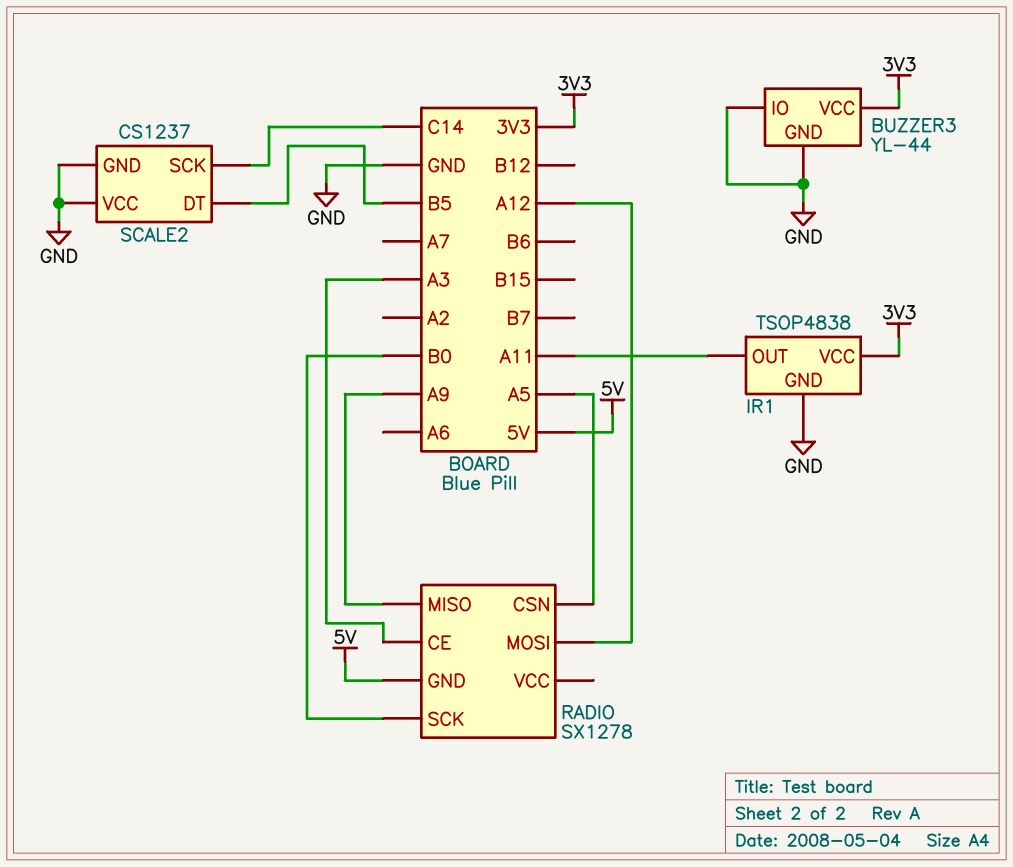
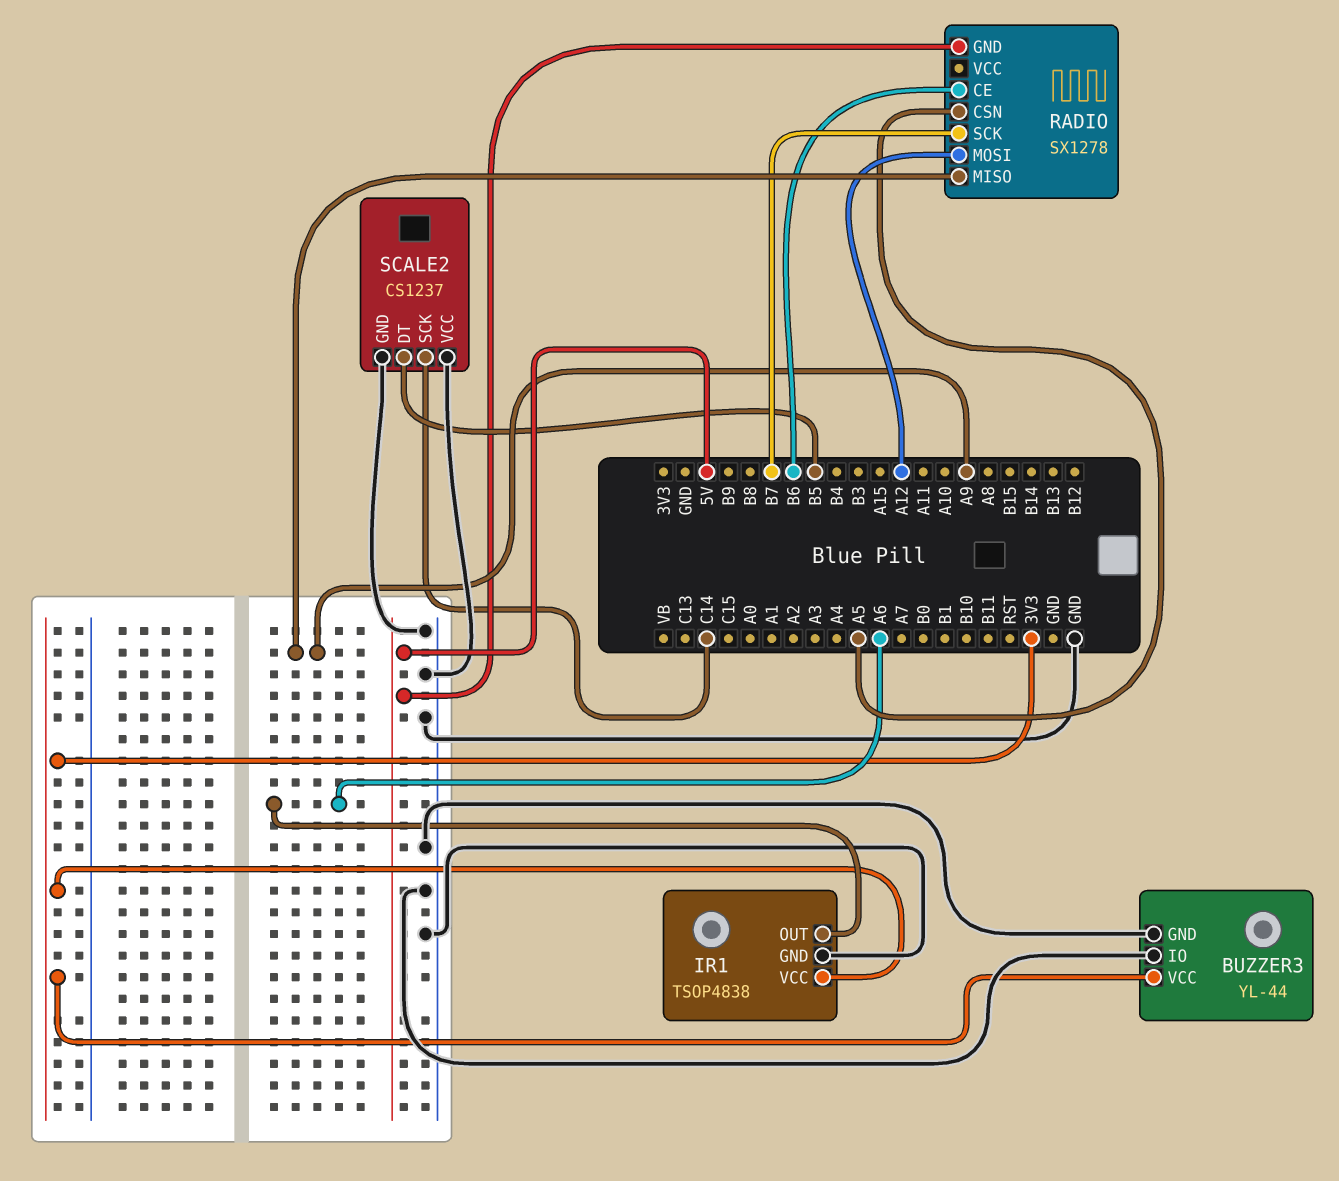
IR1 pin OUT: A11 -> A6
RADIO pin CE: A3 -> B6
RADIO pin SCK: B0 -> B7

